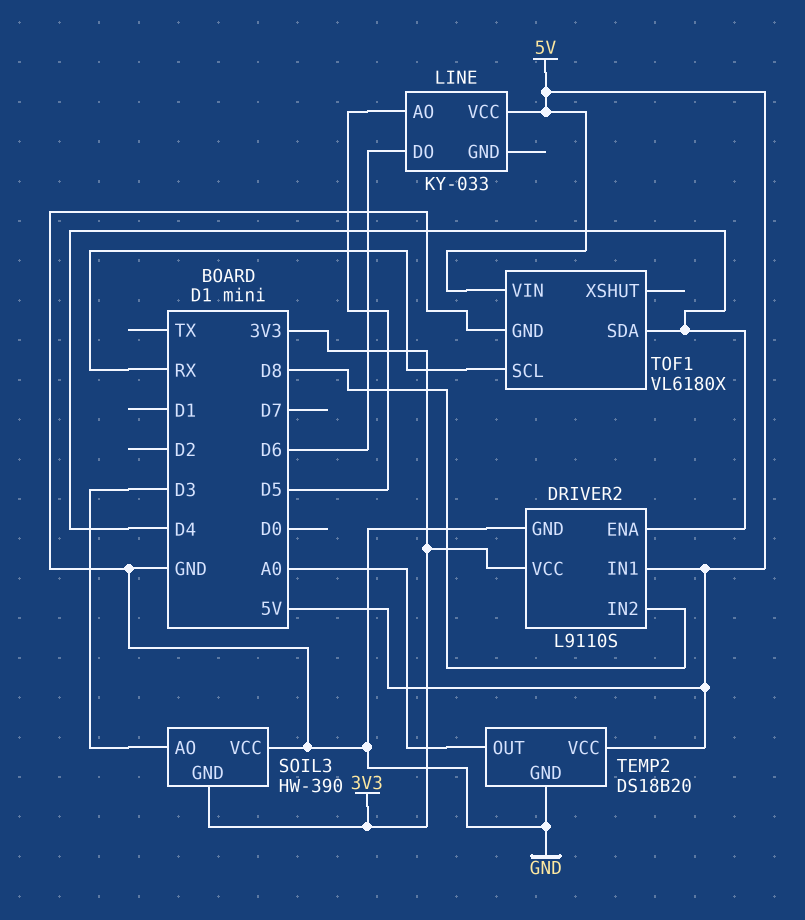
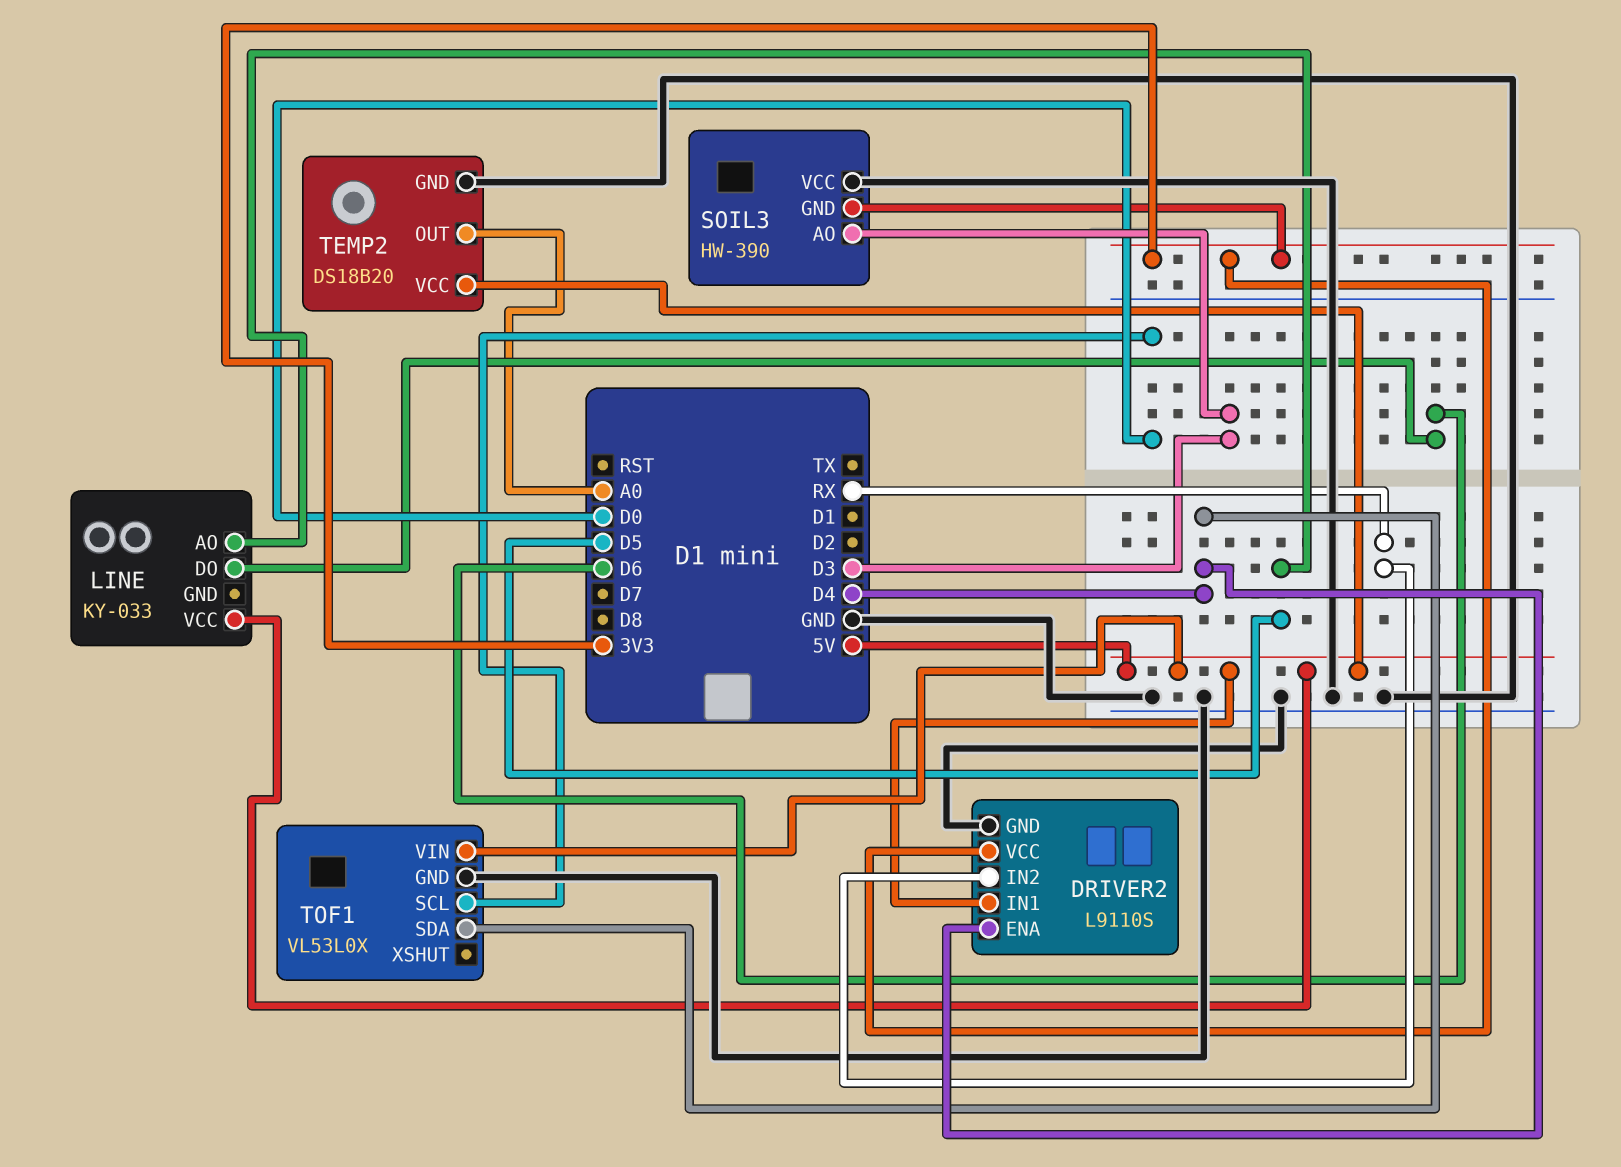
DRIVER2 pin IN2: D8 -> RX
TOF1: VL6180X -> VL53L0X
TOF1 pin SCL: RX -> D0

